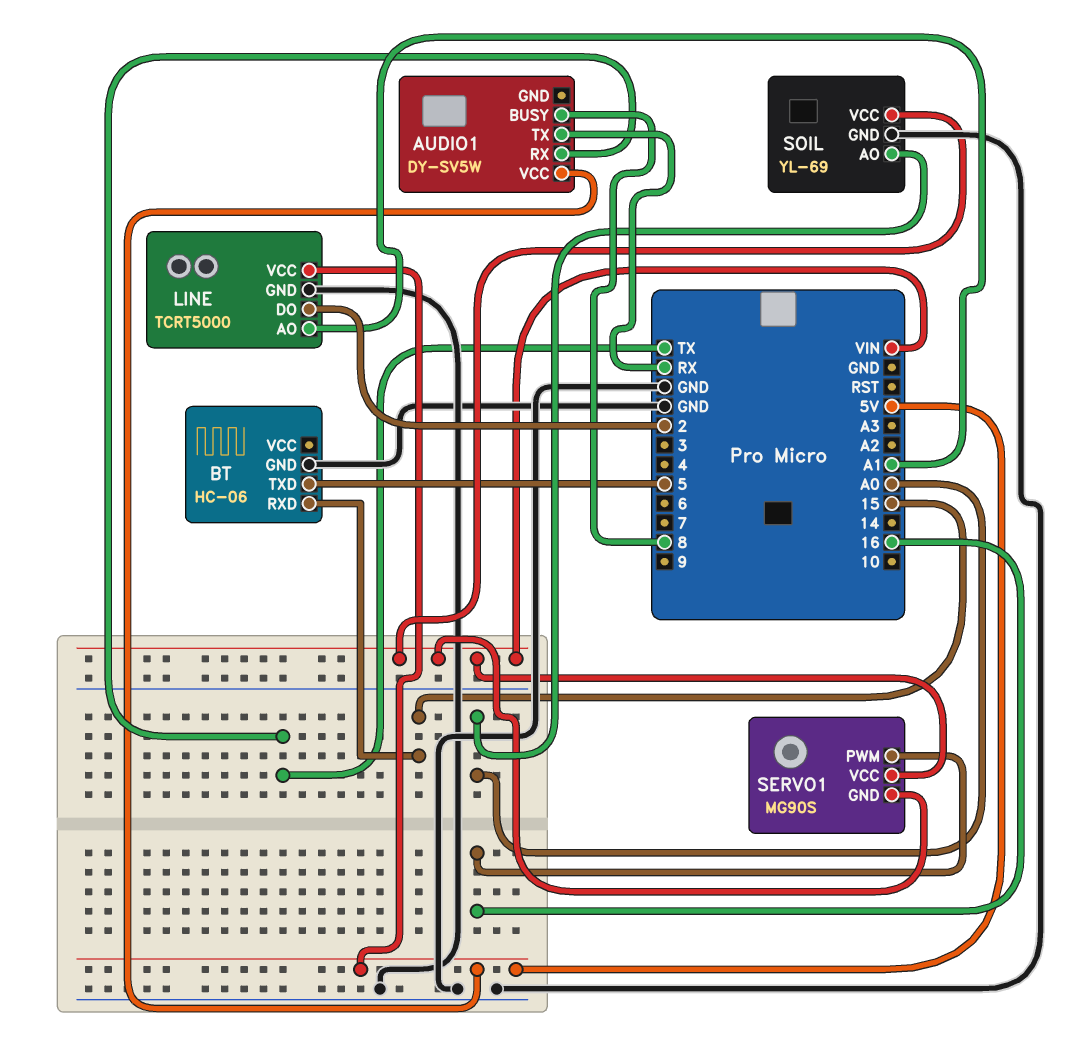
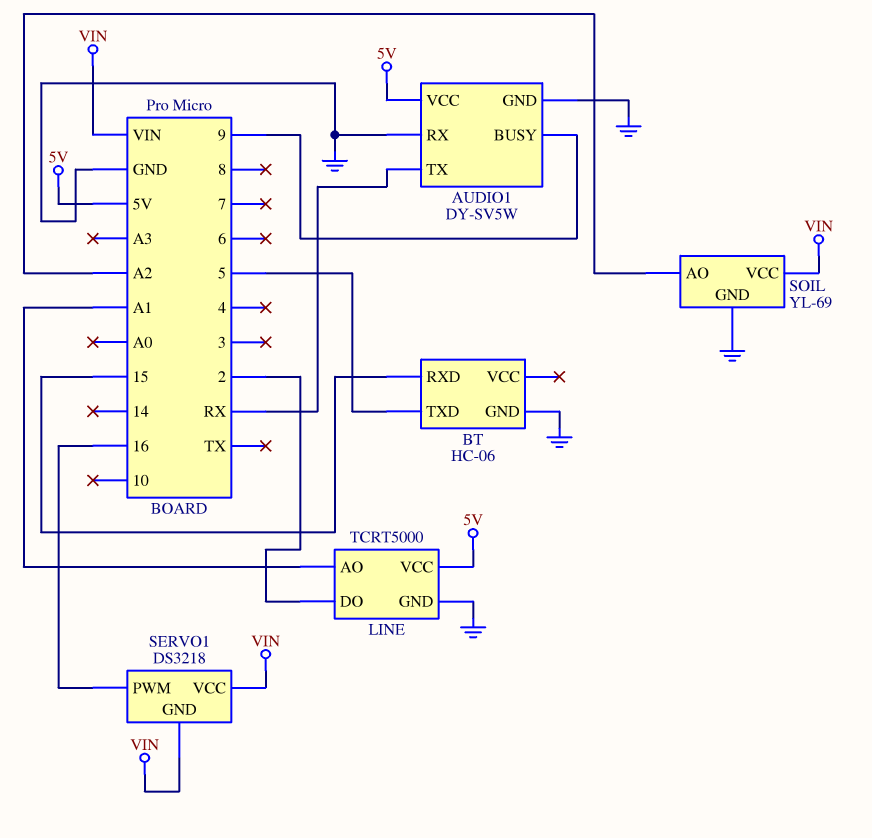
AUDIO1 pin BUSY: 8 -> 9
AUDIO1 pin GND: none -> GND
AUDIO1 pin RX: TX -> GND
SERVO1: MG90S -> DS3218
SOIL pin AO: A0 -> A2

